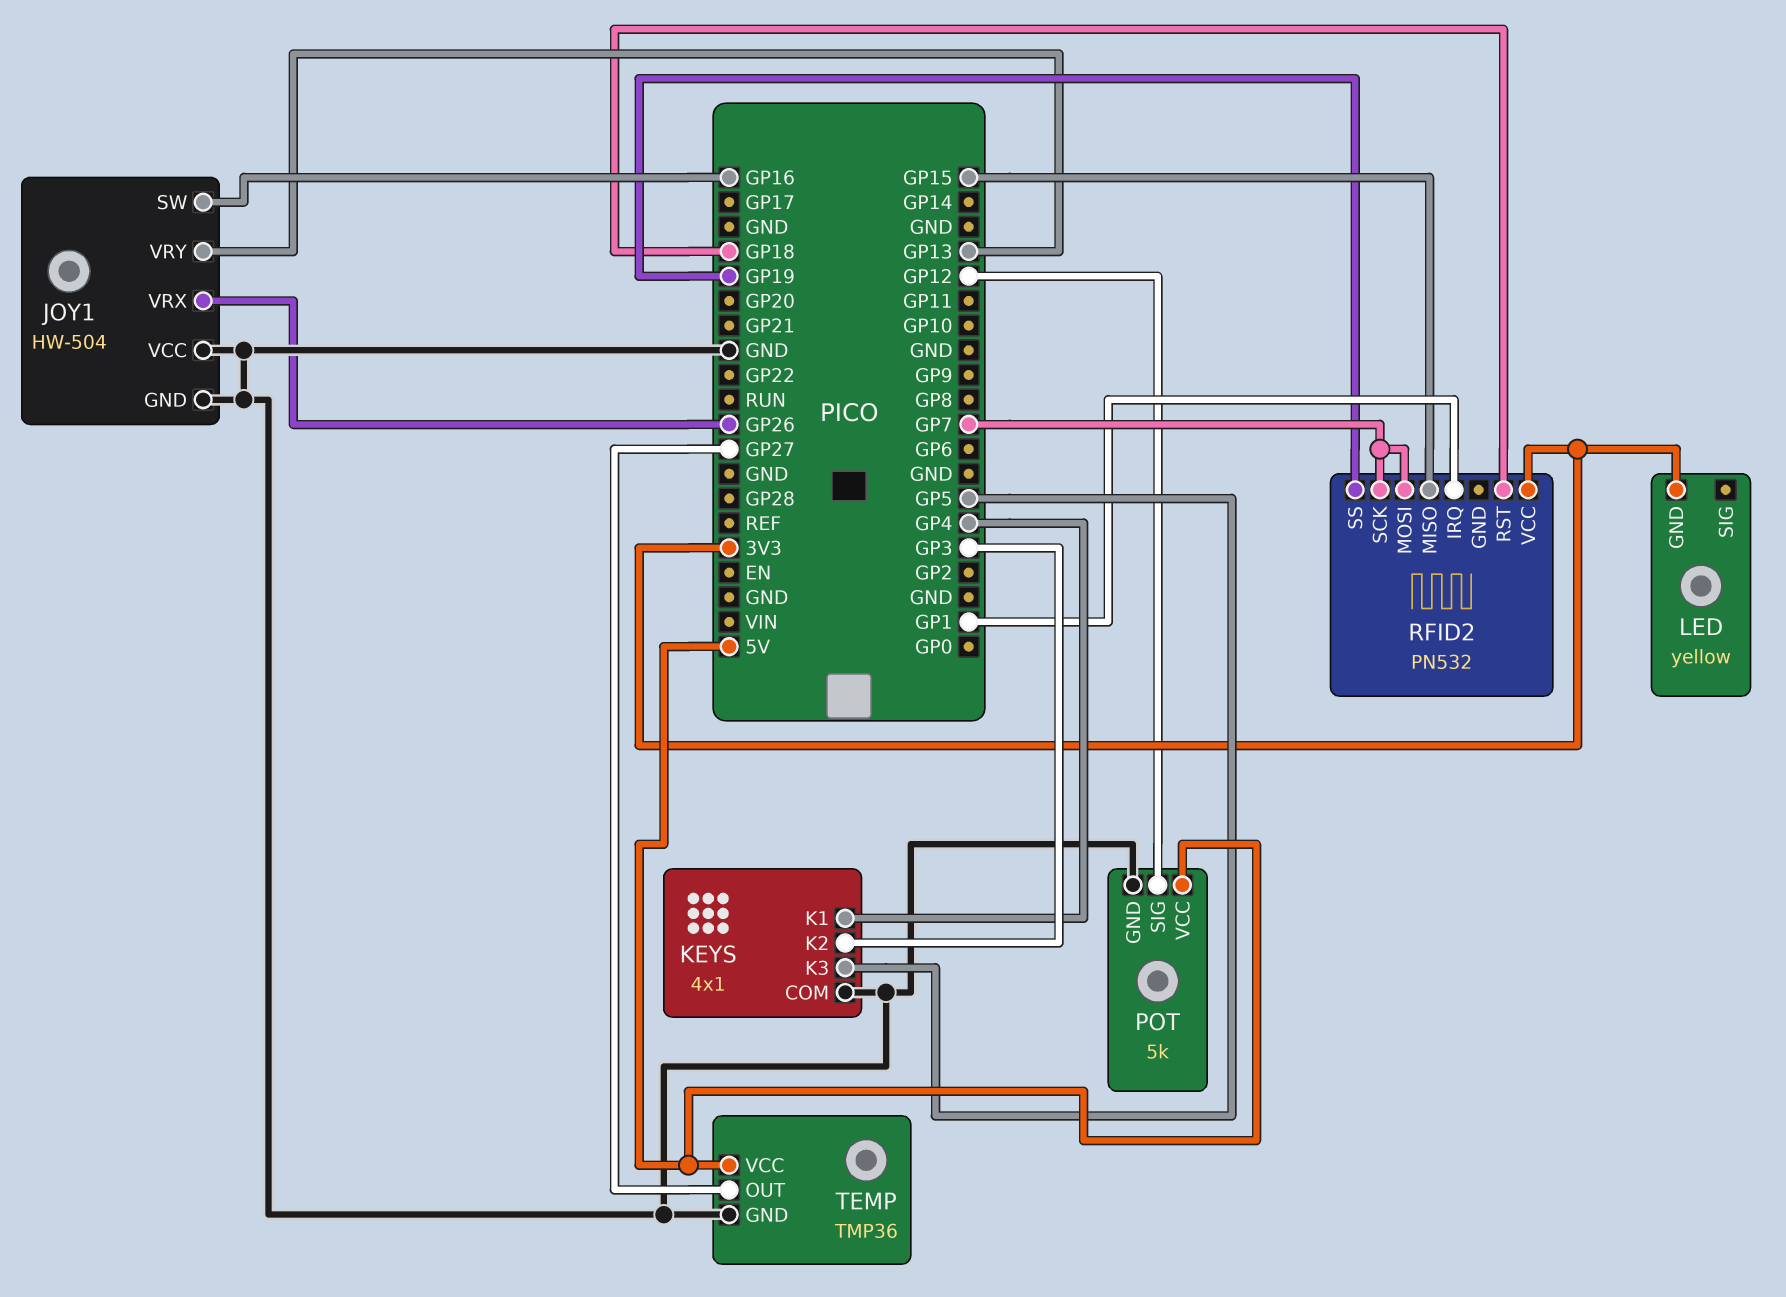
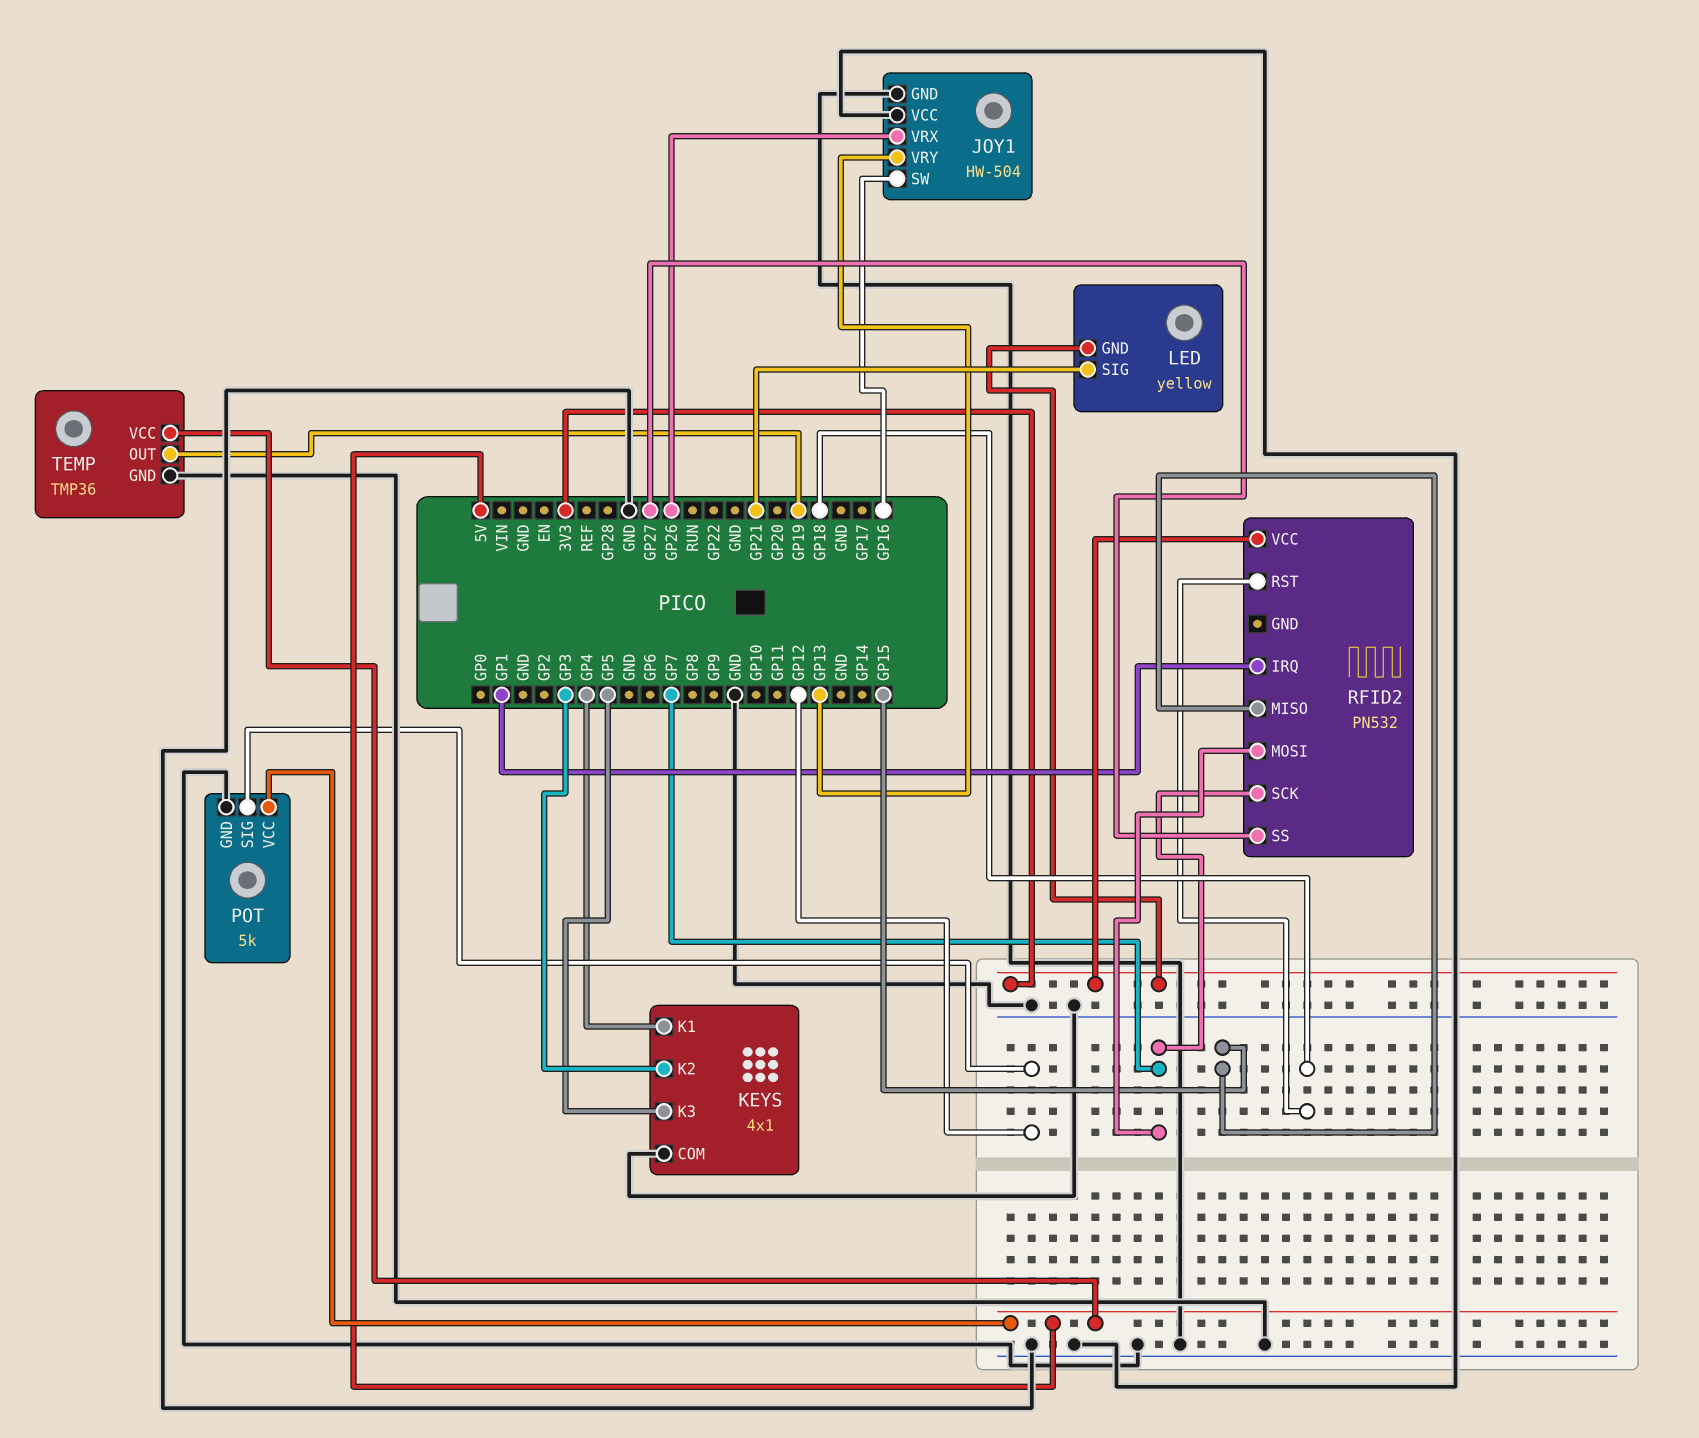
LED pin SIG: none -> GP21
RFID2 pin SS: GP19 -> GP27
TEMP pin OUT: GP27 -> GP19

